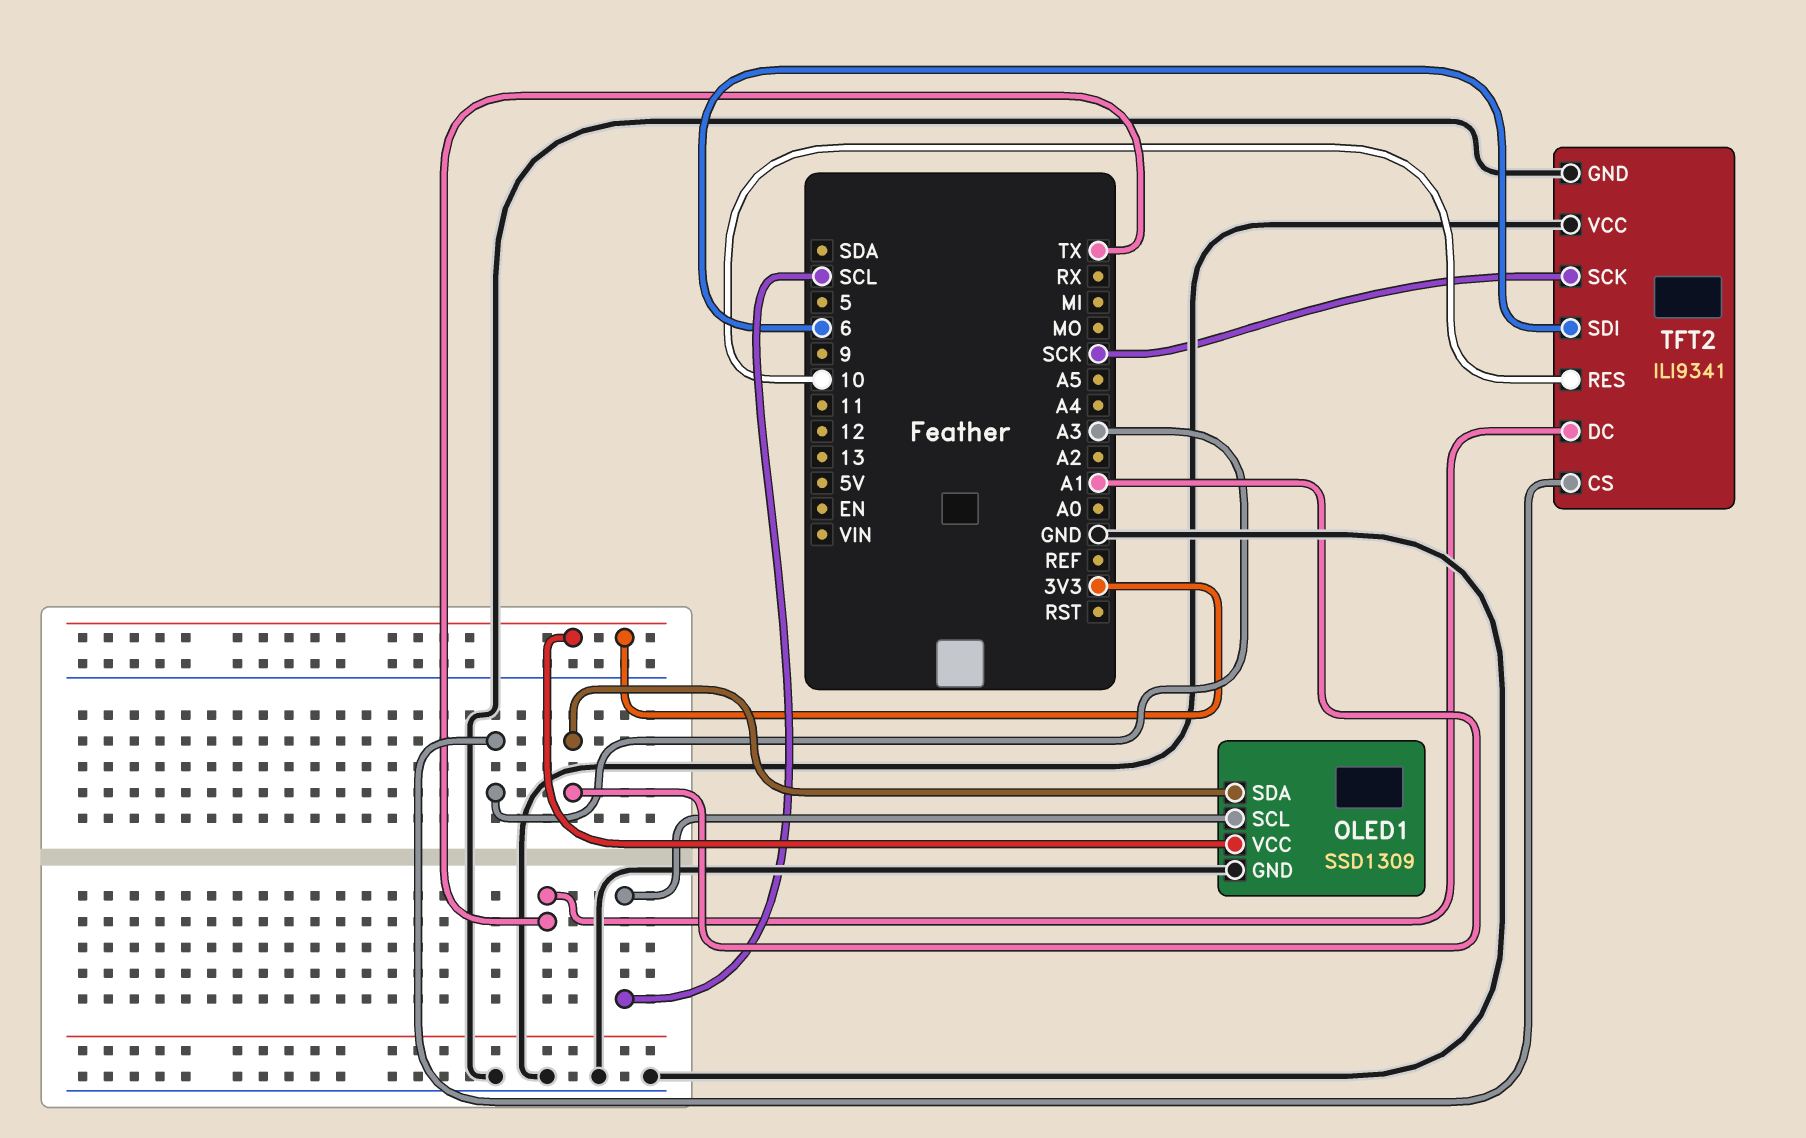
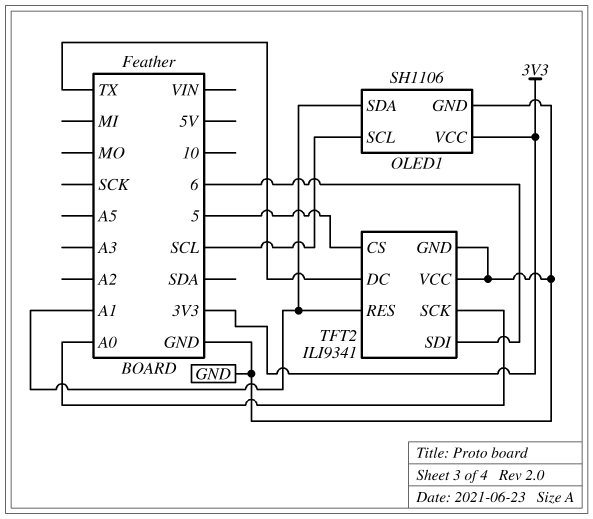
OLED1: SSD1309 -> SH1106
TFT2 pin CS: A3 -> 5
TFT2 pin RES: 10 -> A1
TFT2 pin SCK: SCK -> A0

